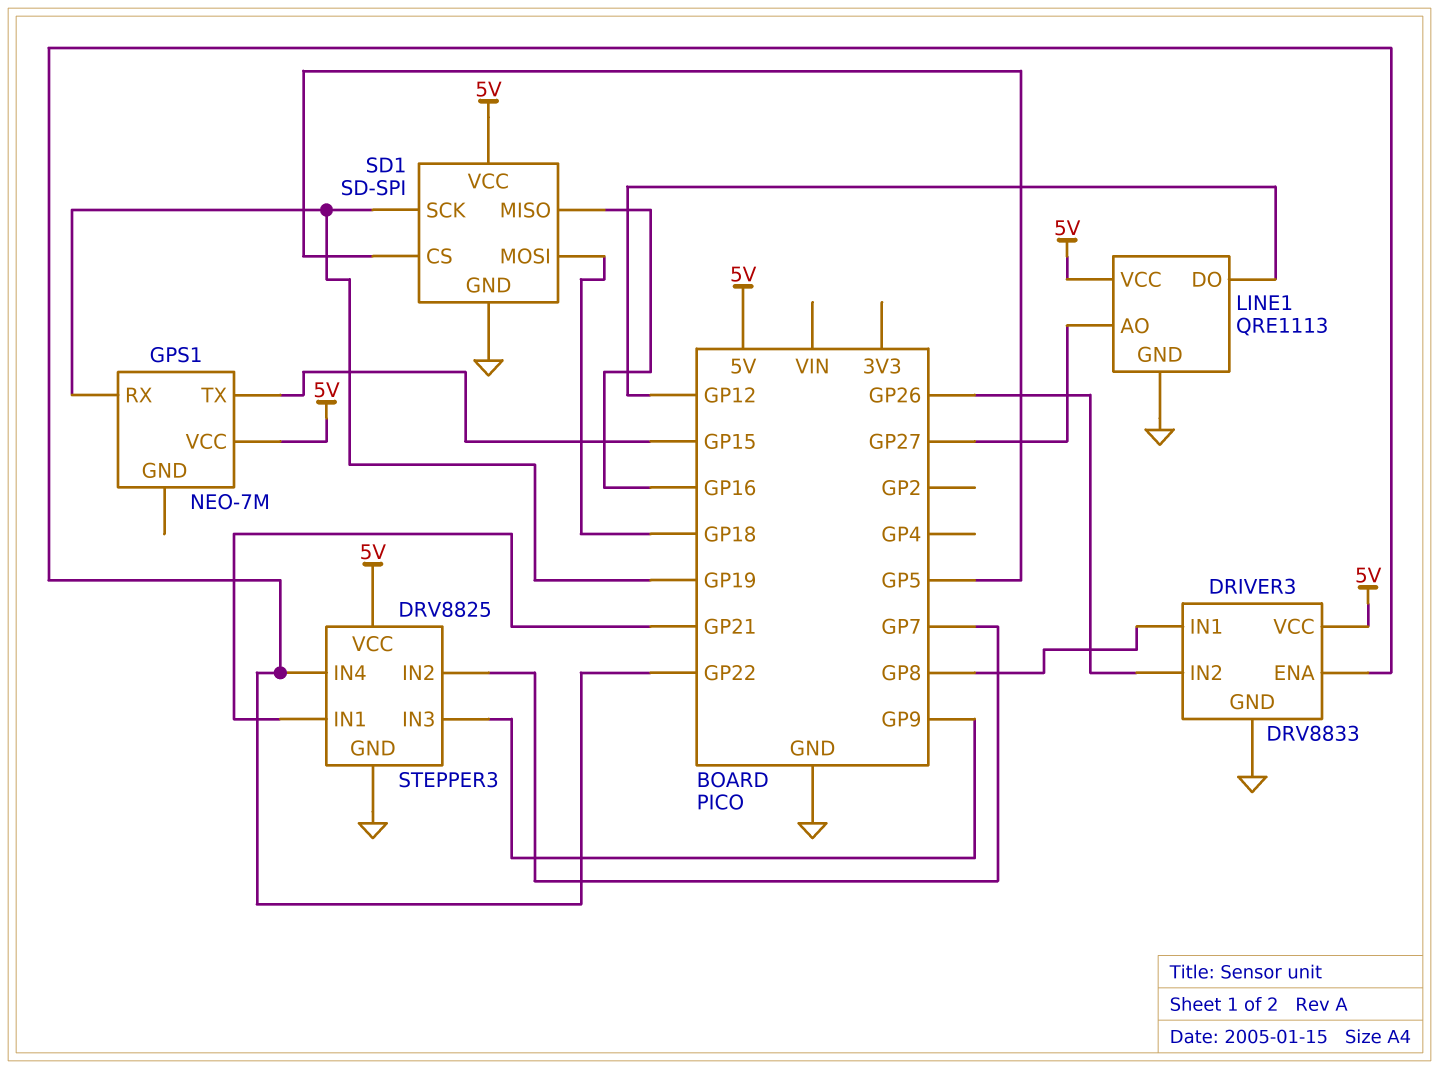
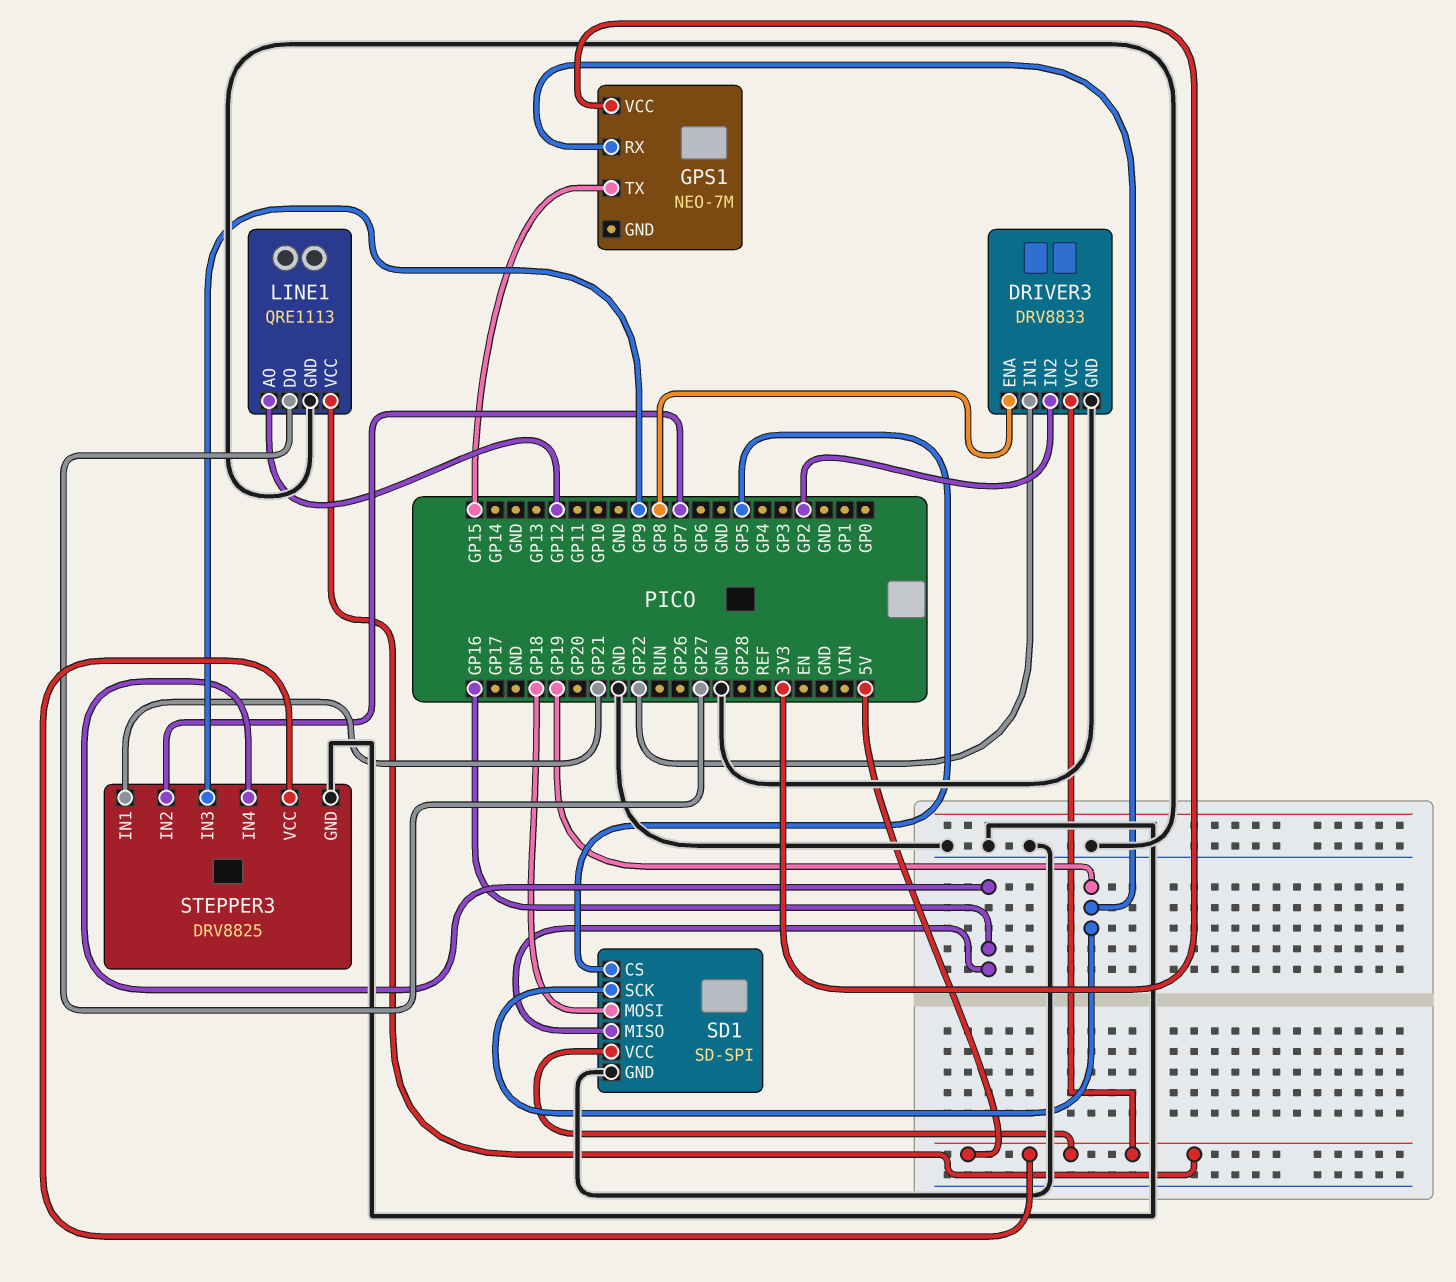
DRIVER3 pin ENA: GP22 -> GP8
DRIVER3 pin IN1: GP8 -> GP22
DRIVER3 pin IN2: GP26 -> GP2
GPS1 pin VCC: 5V -> 3V3
LINE1 pin AO: GP27 -> GP12
LINE1 pin DO: GP12 -> GP27
STEPPER3 pin IN4: GP22 -> GP16

